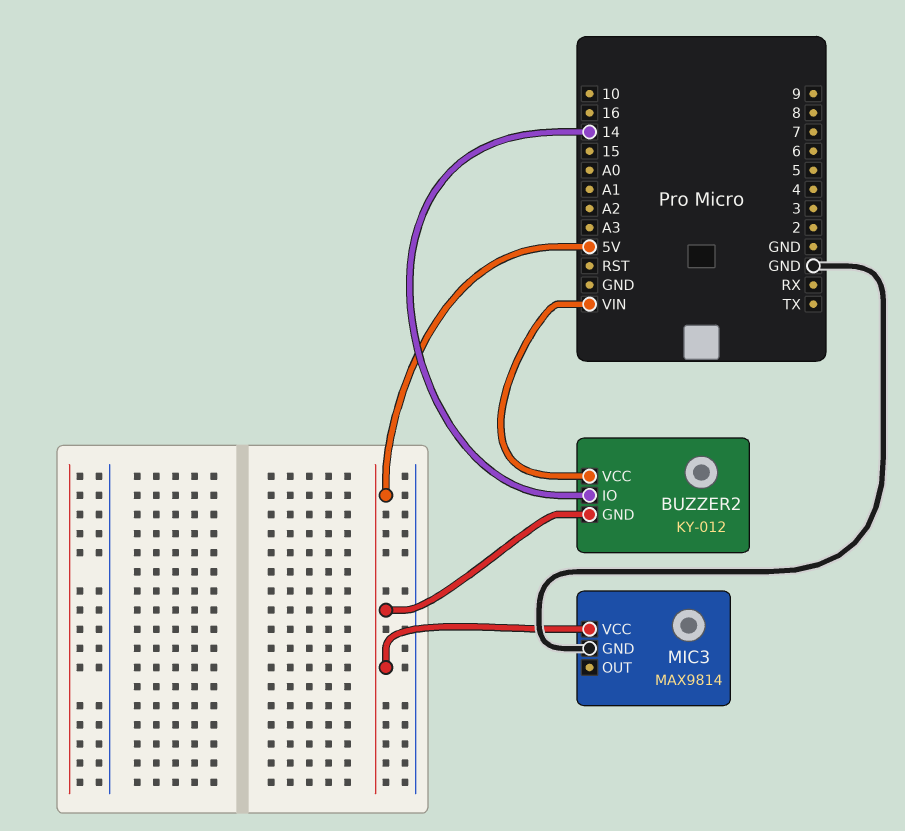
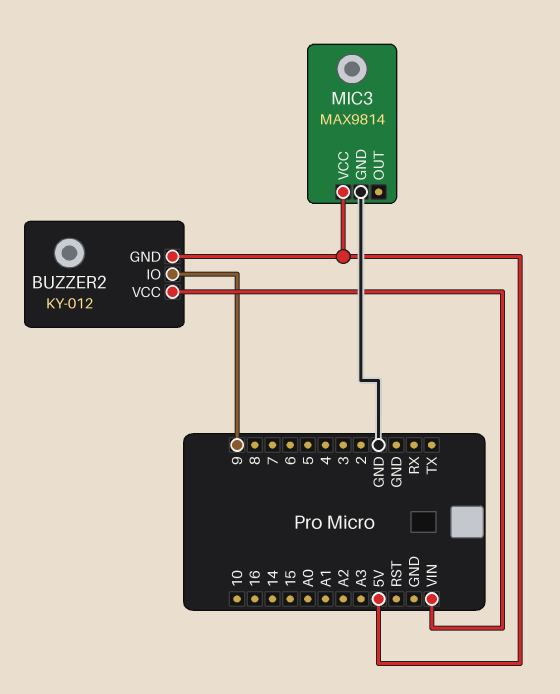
BUZZER2 pin IO: 14 -> 9

